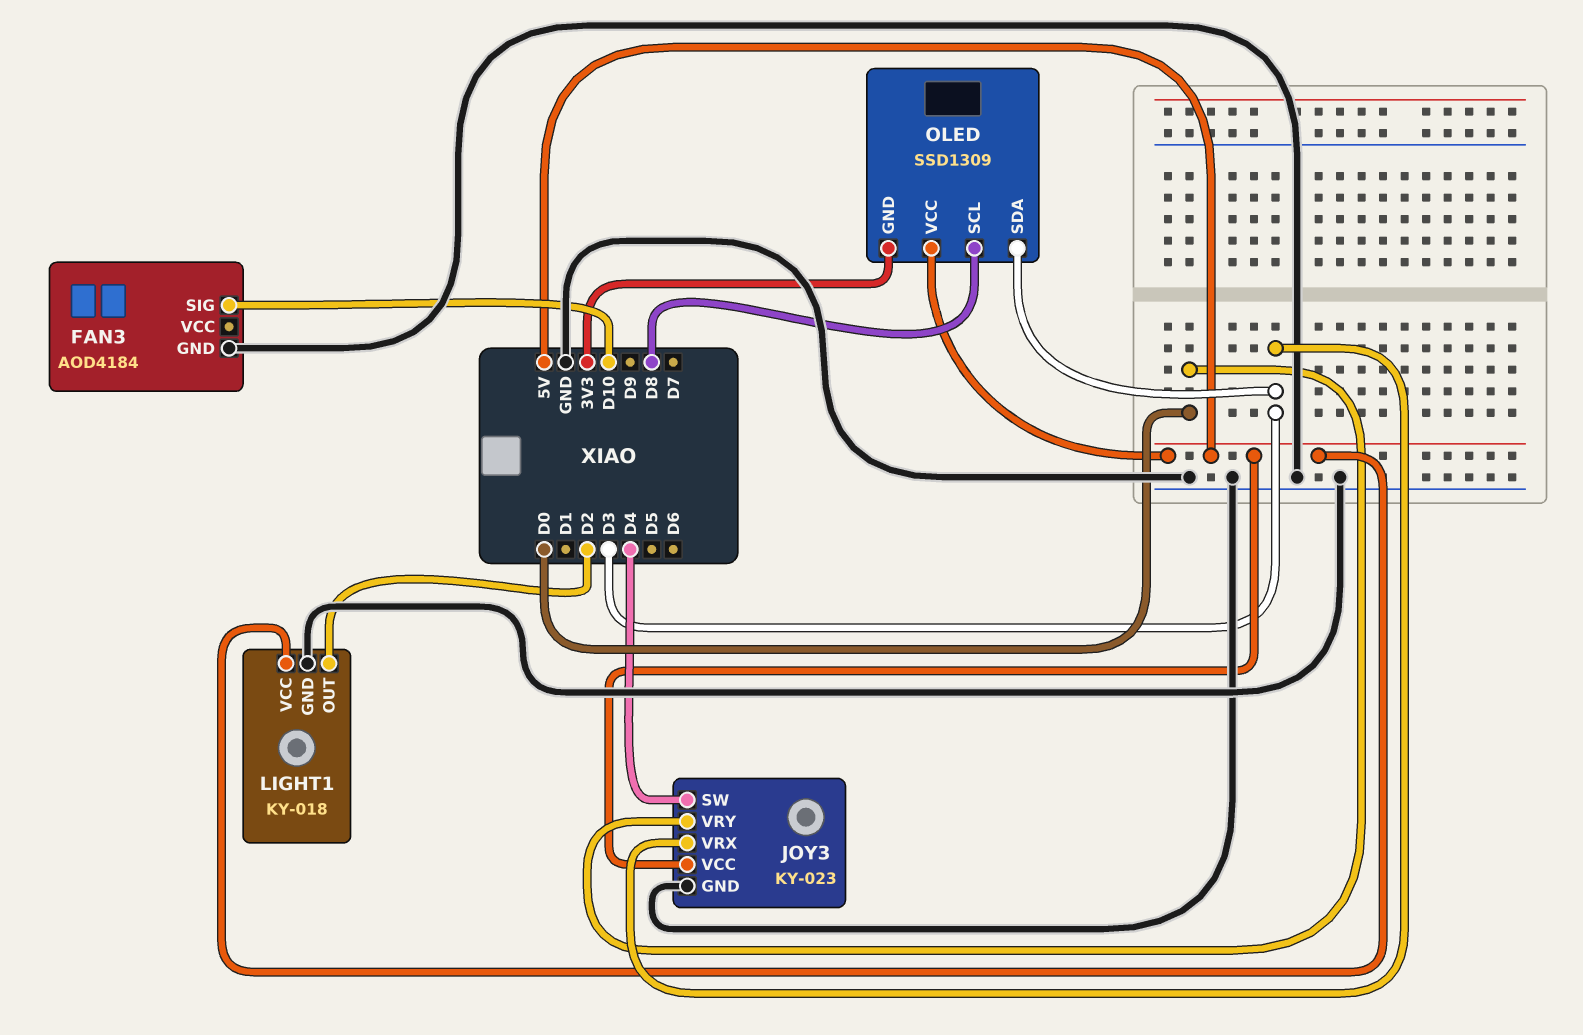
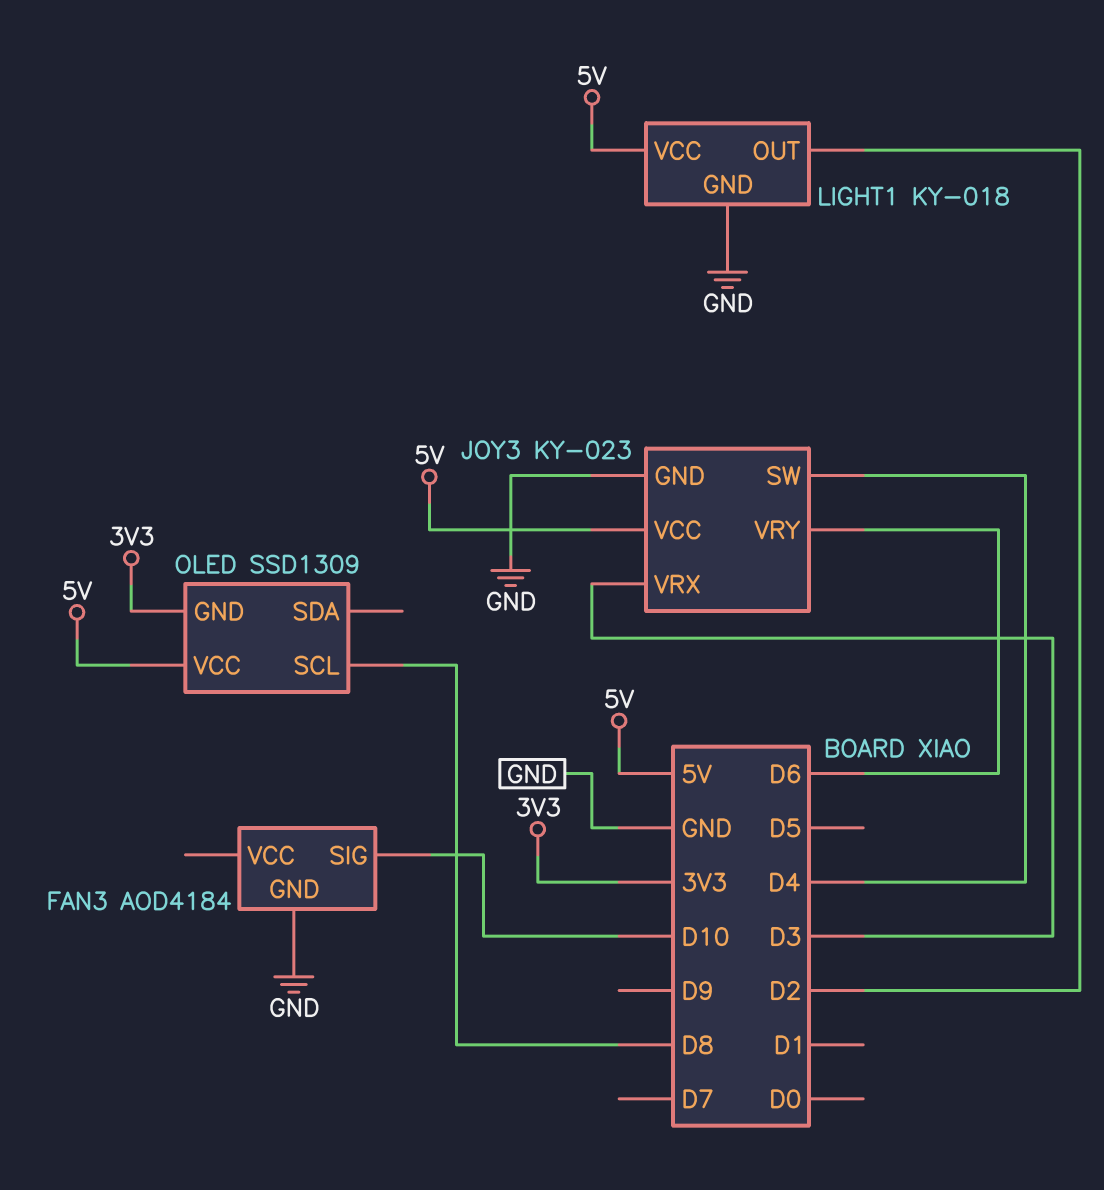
JOY3 pin VRY: D0 -> D6
OLED pin SDA: D3 -> none

